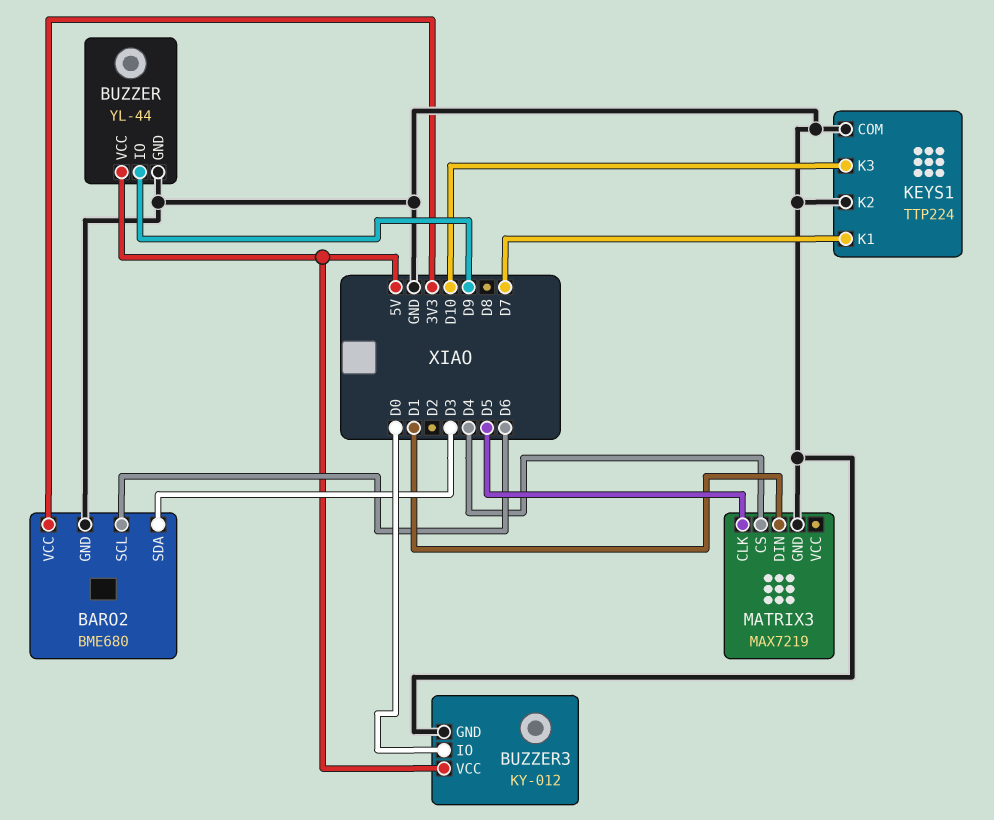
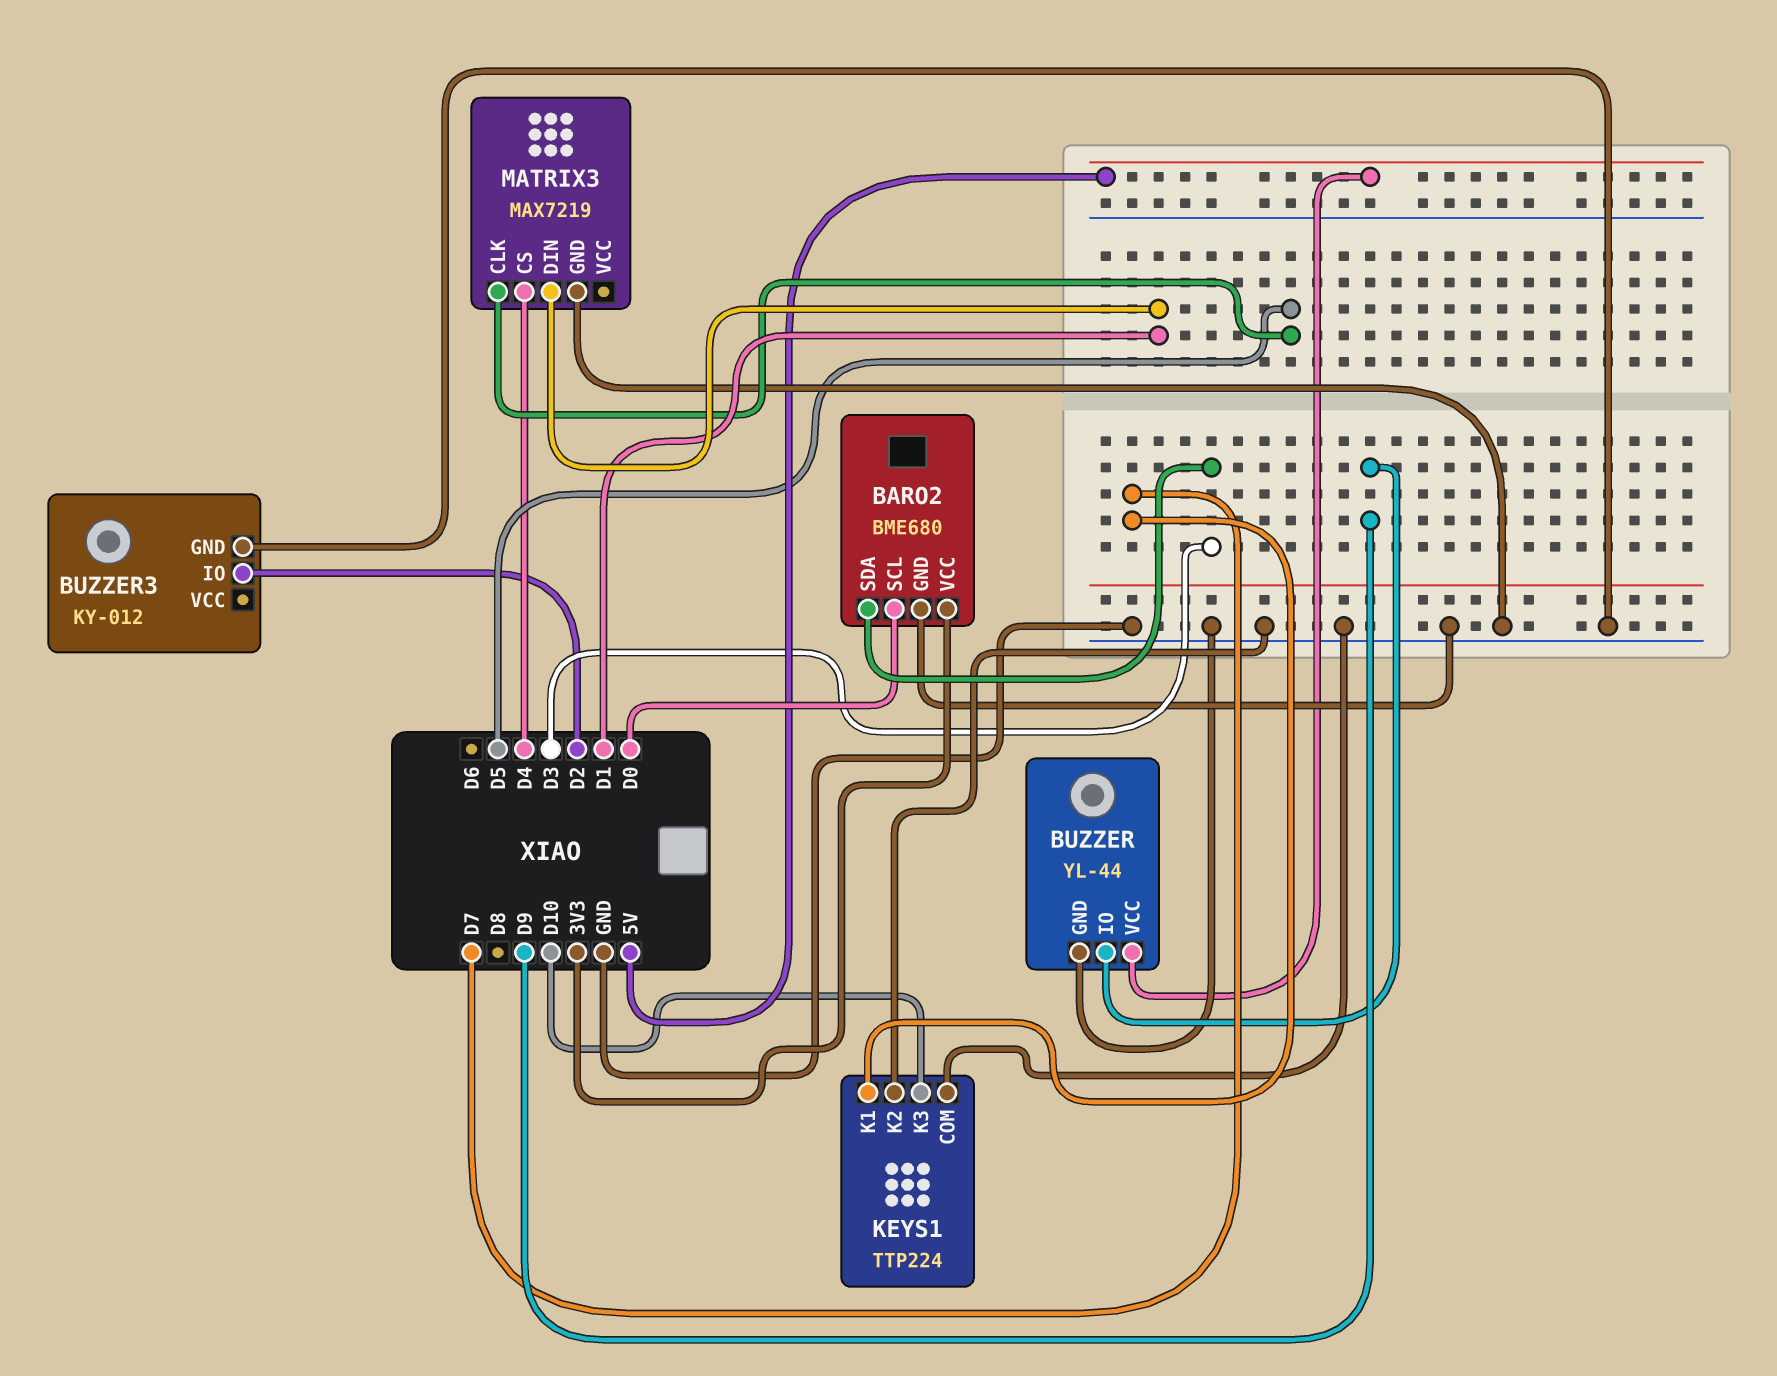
BARO2 pin SCL: D6 -> D0
BUZZER3 pin IO: D0 -> D2
BUZZER3 pin VCC: 5V -> none

